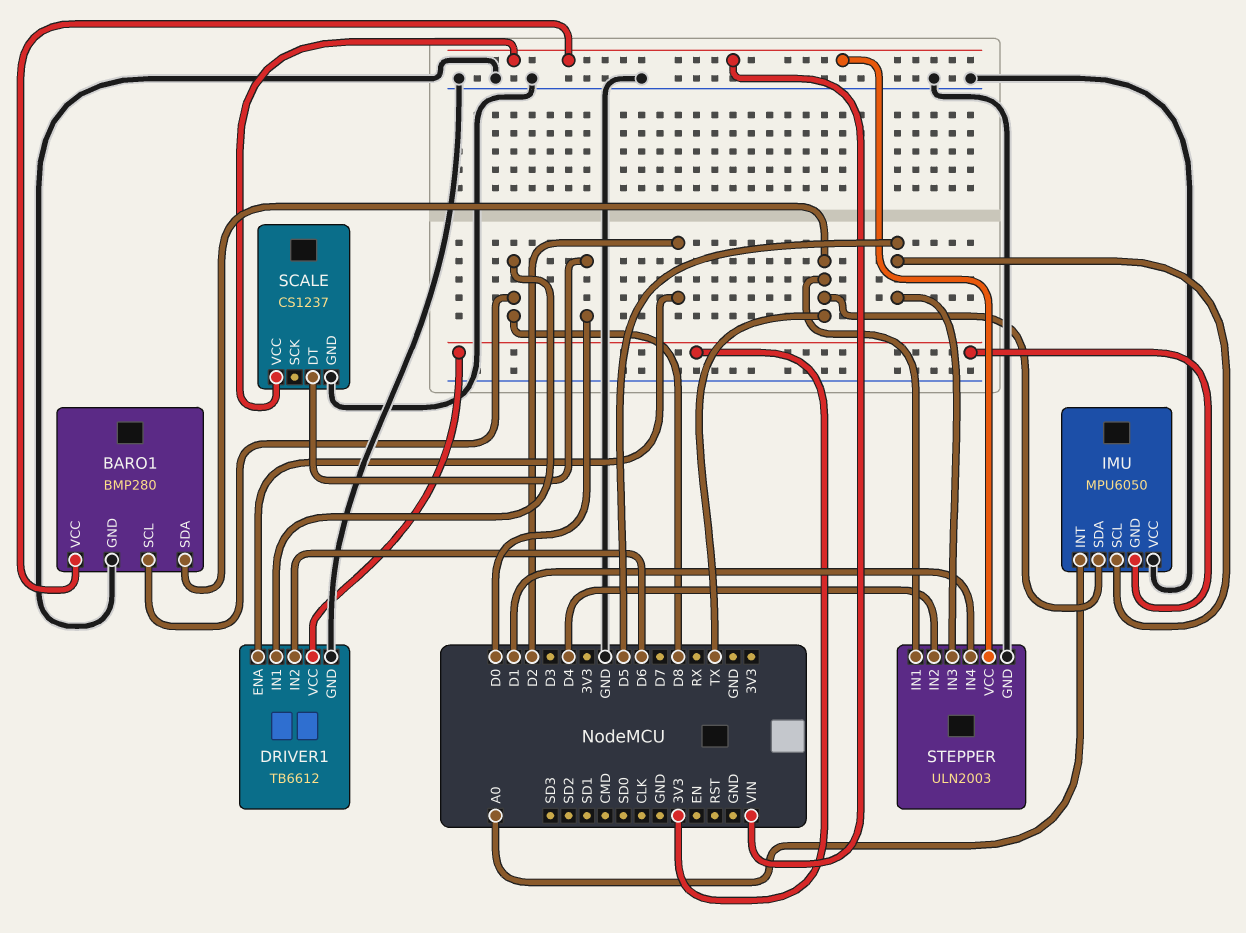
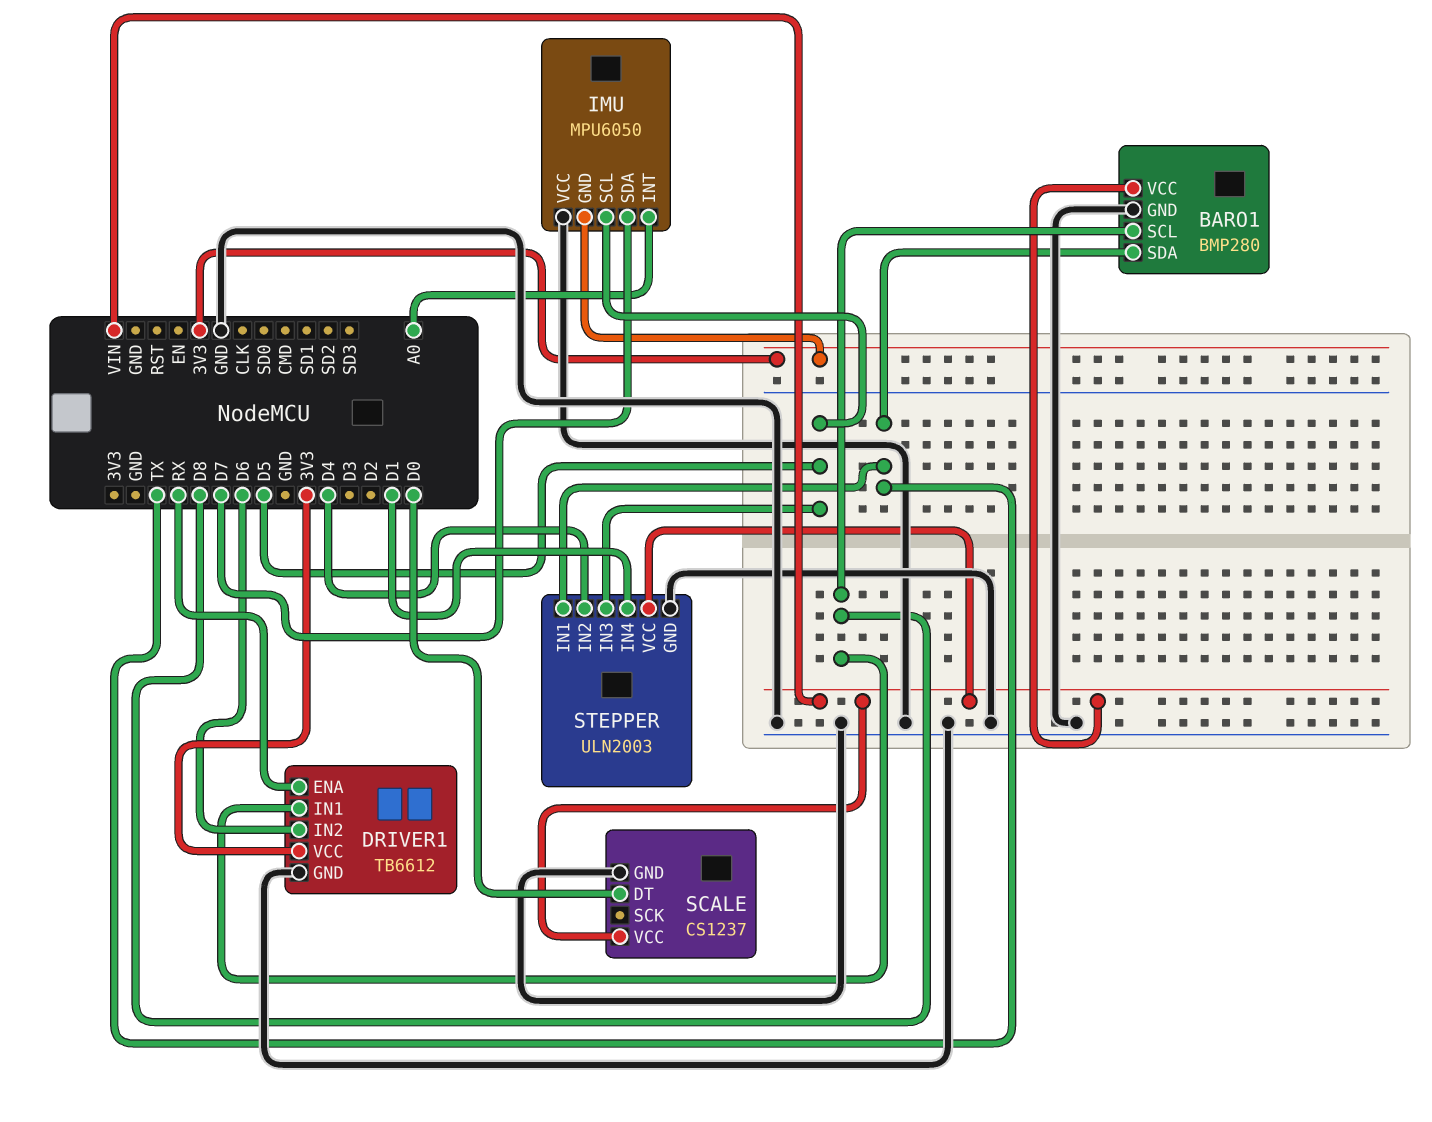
DRIVER1 pin ENA: D2 -> RX
IMU pin SDA: TX -> D7

